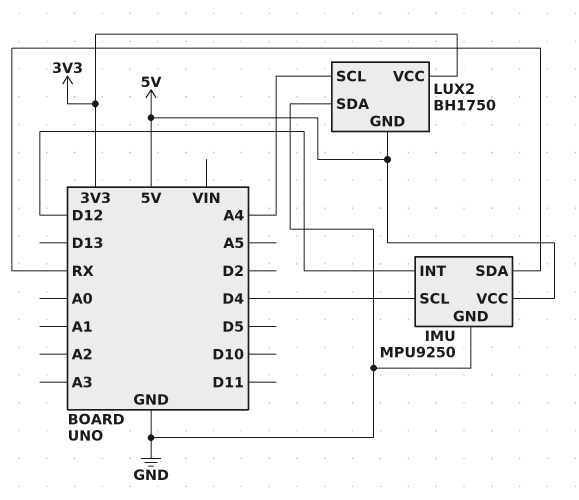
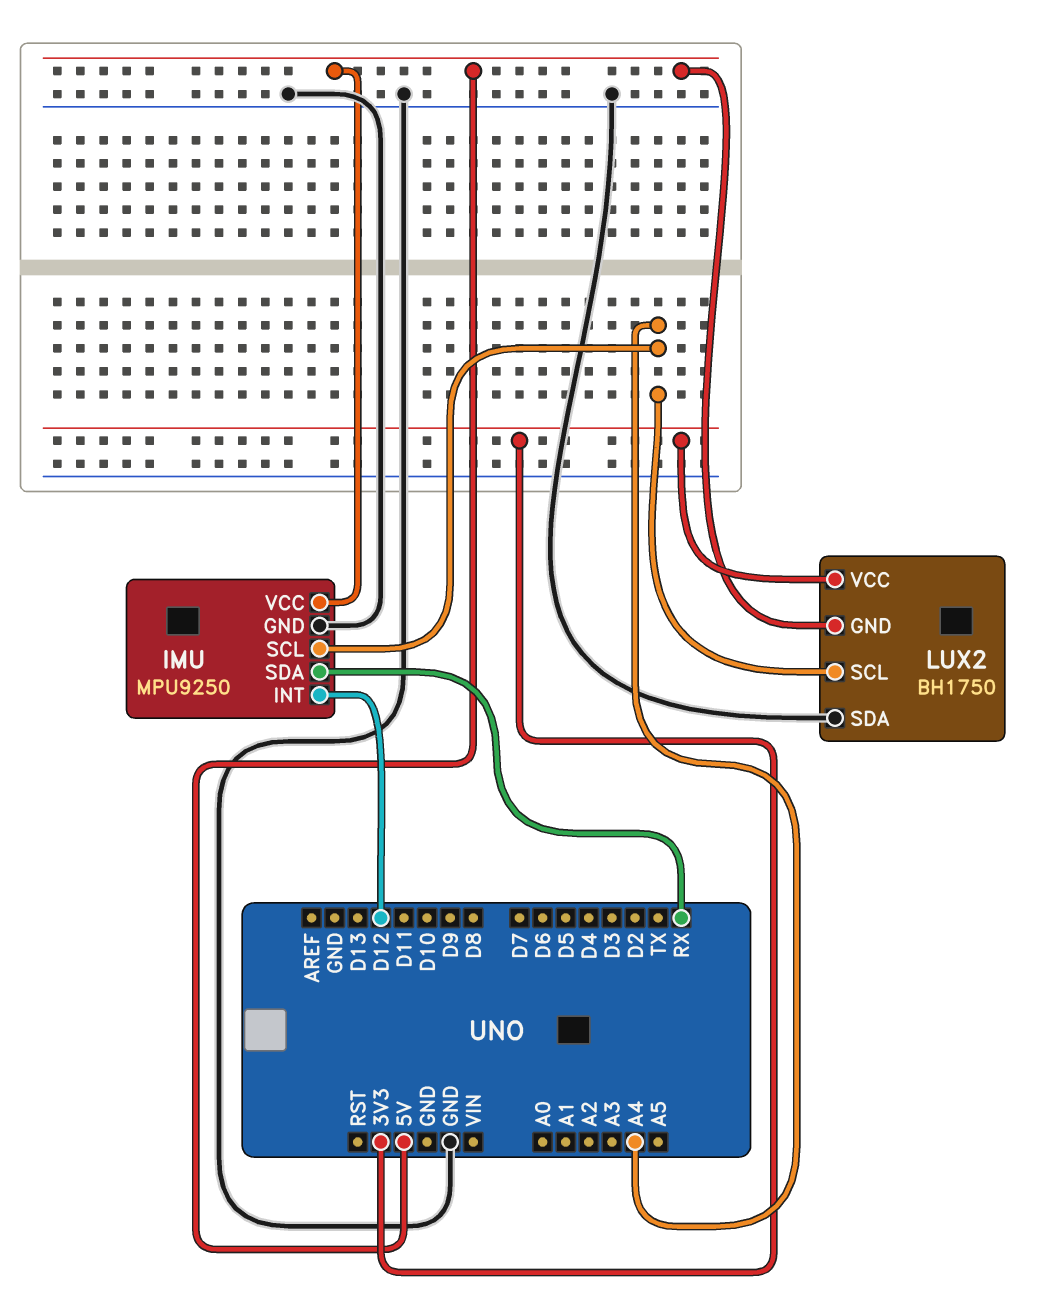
IMU pin SCL: D4 -> A4

